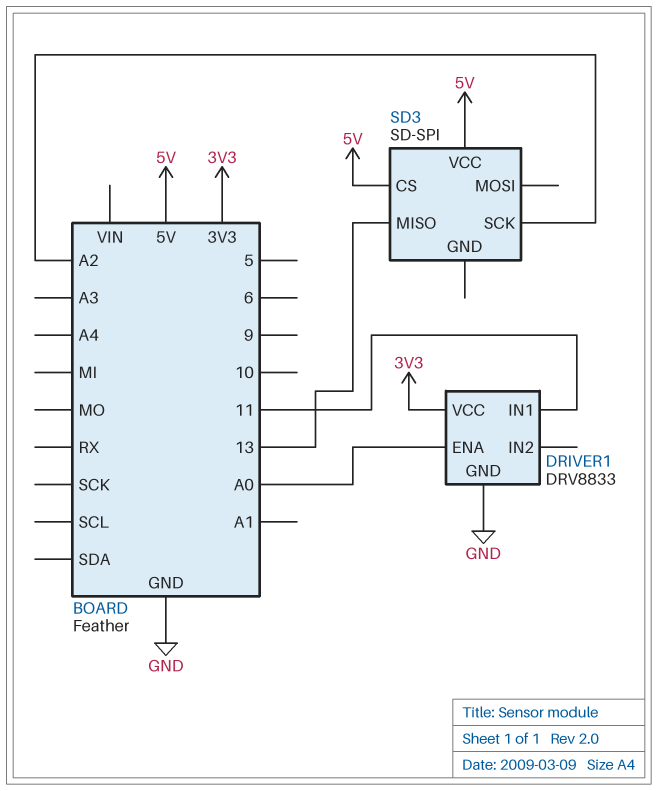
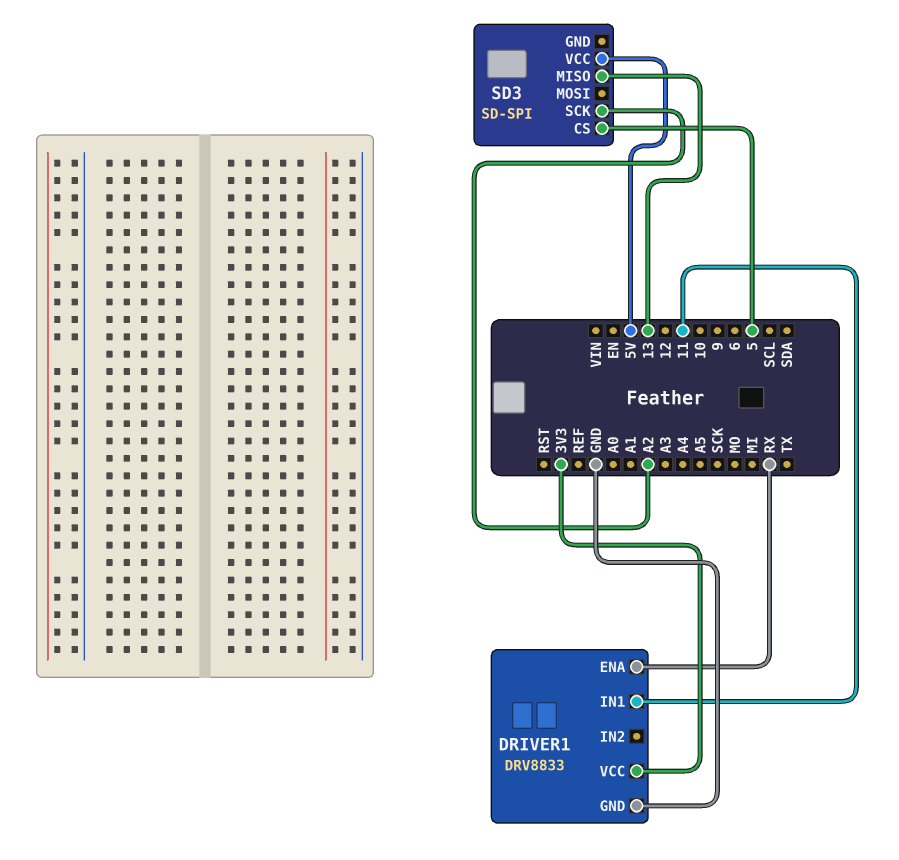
DRIVER1 pin ENA: A0 -> RX
SD3 pin CS: 5V -> 5

